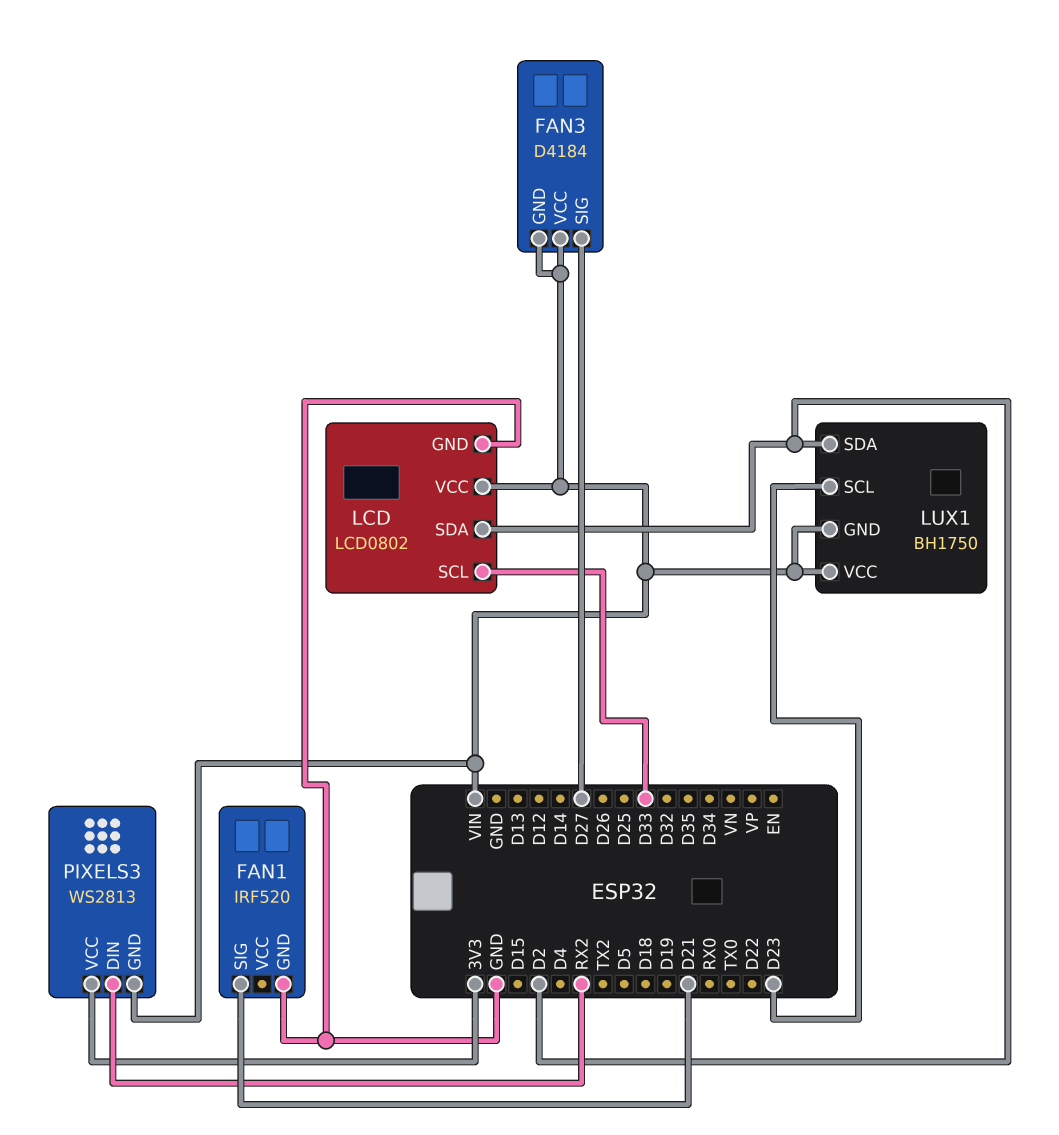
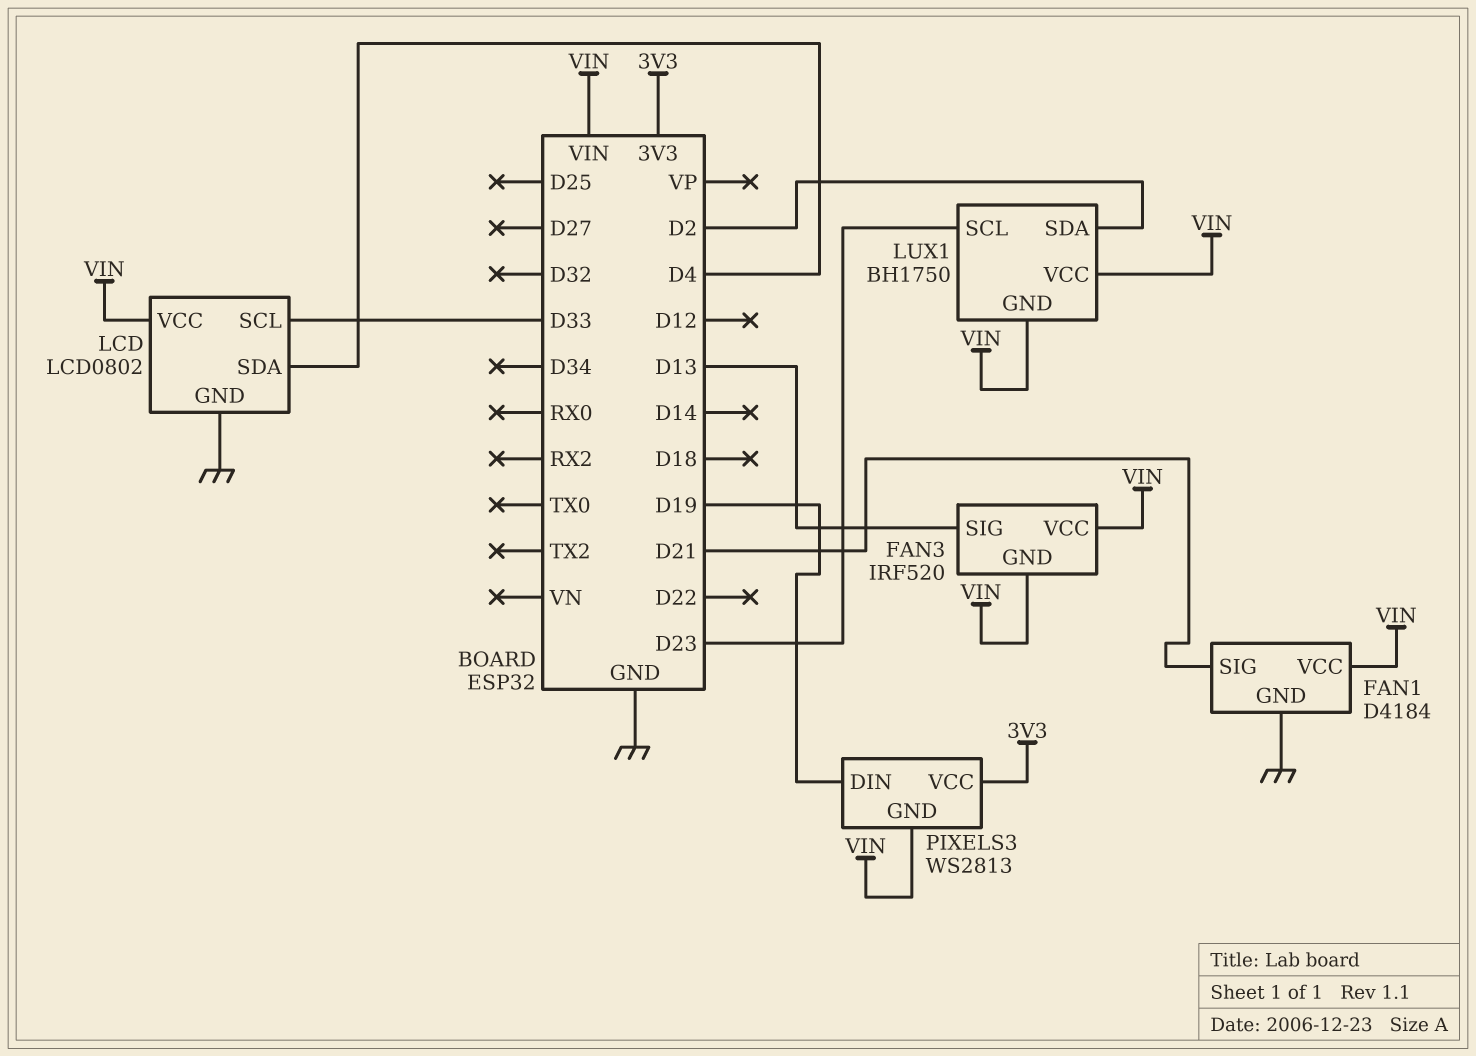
FAN1: IRF520 -> D4184
FAN1 pin VCC: none -> VIN
FAN3: D4184 -> IRF520
FAN3 pin SIG: D27 -> D13
LCD pin SDA: D2 -> D4
PIXELS3 pin DIN: RX2 -> D19

